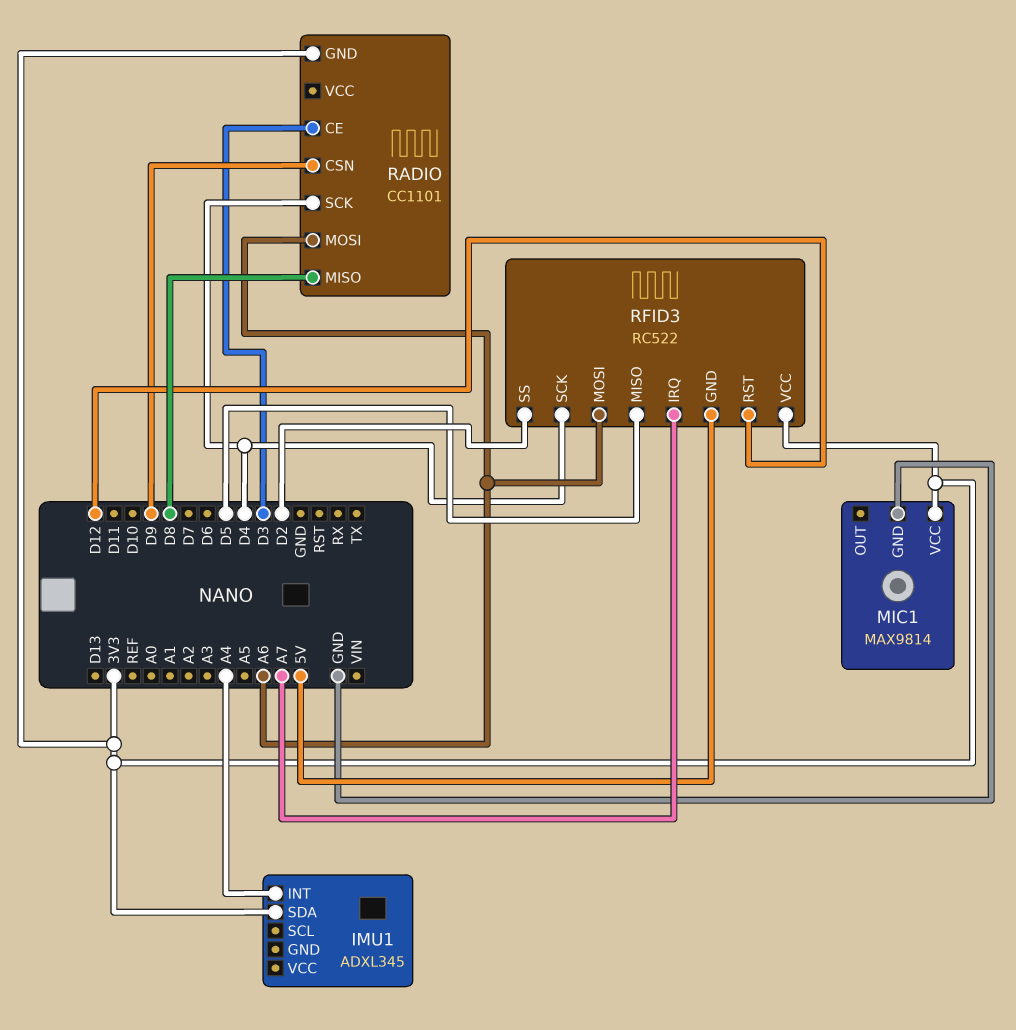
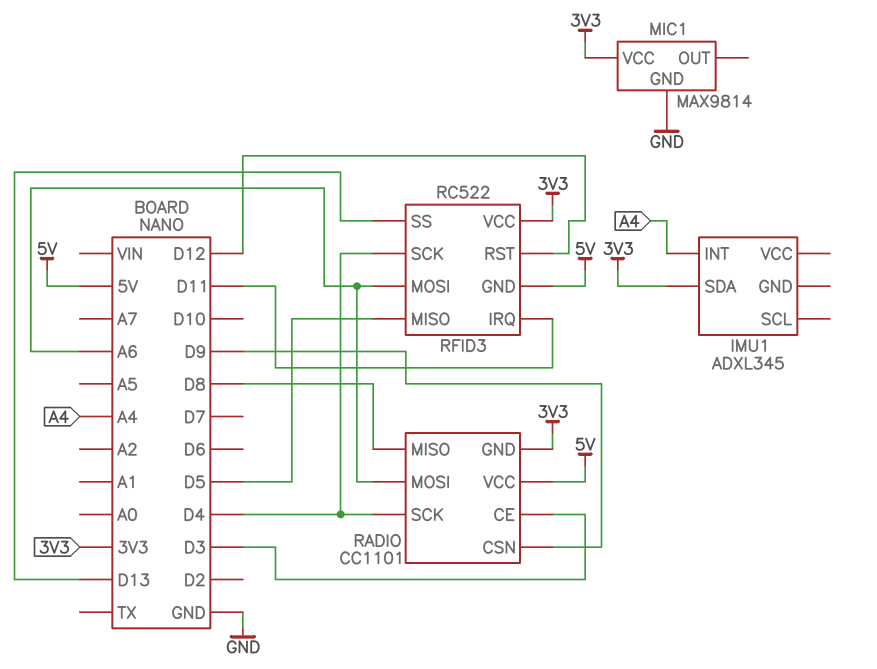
RADIO pin VCC: none -> 5V
RFID3 pin IRQ: A7 -> D11
RFID3 pin SS: D2 -> D13

